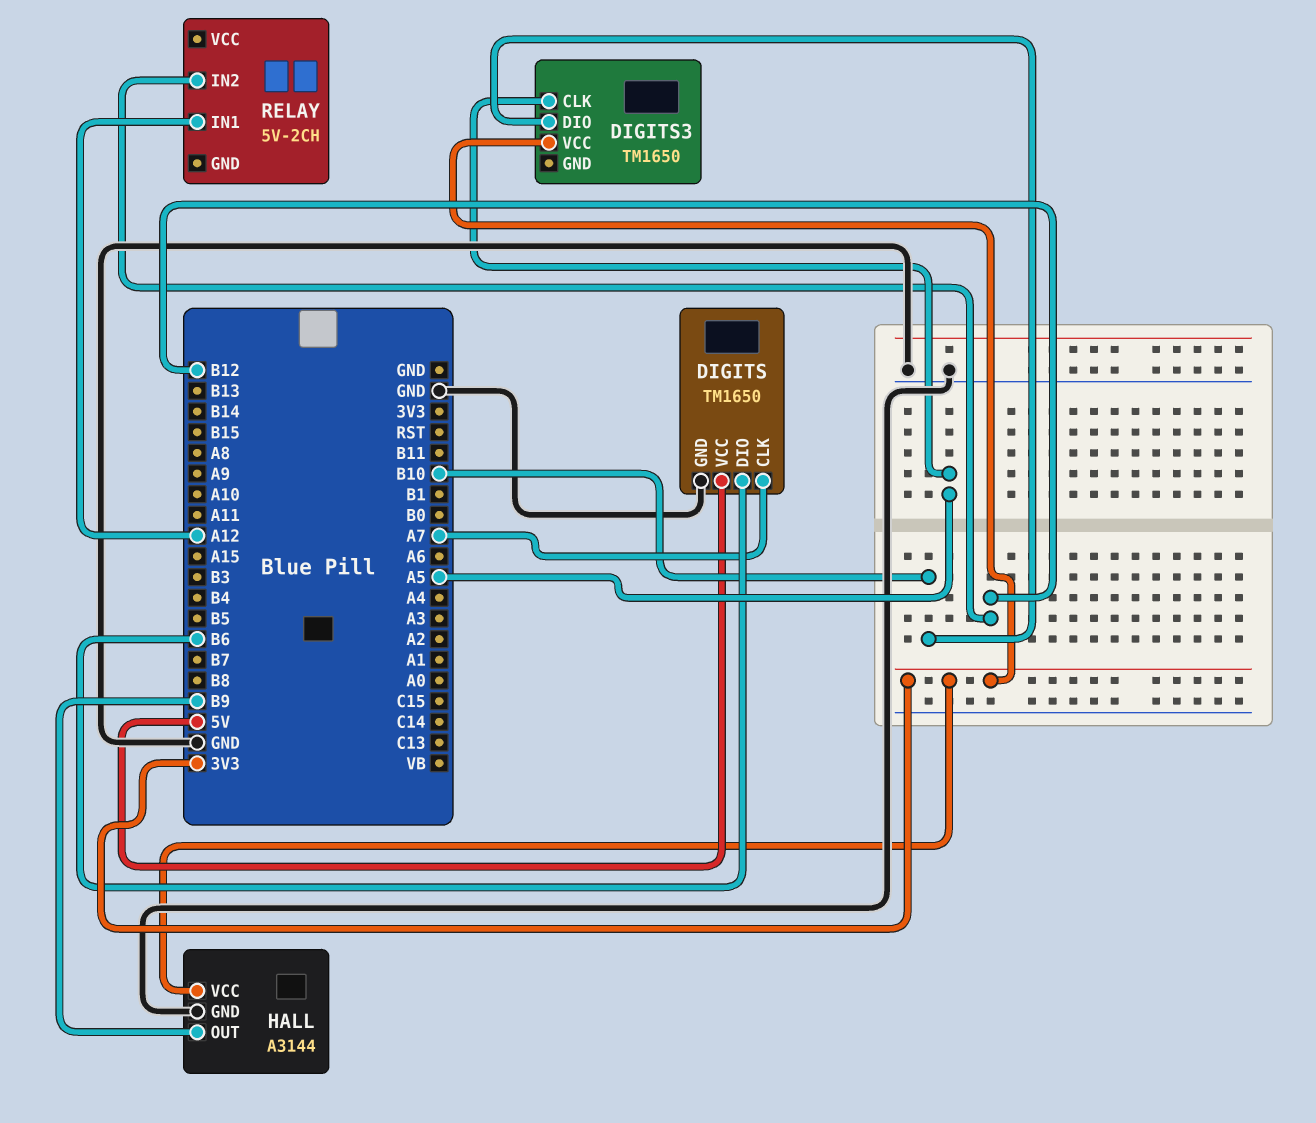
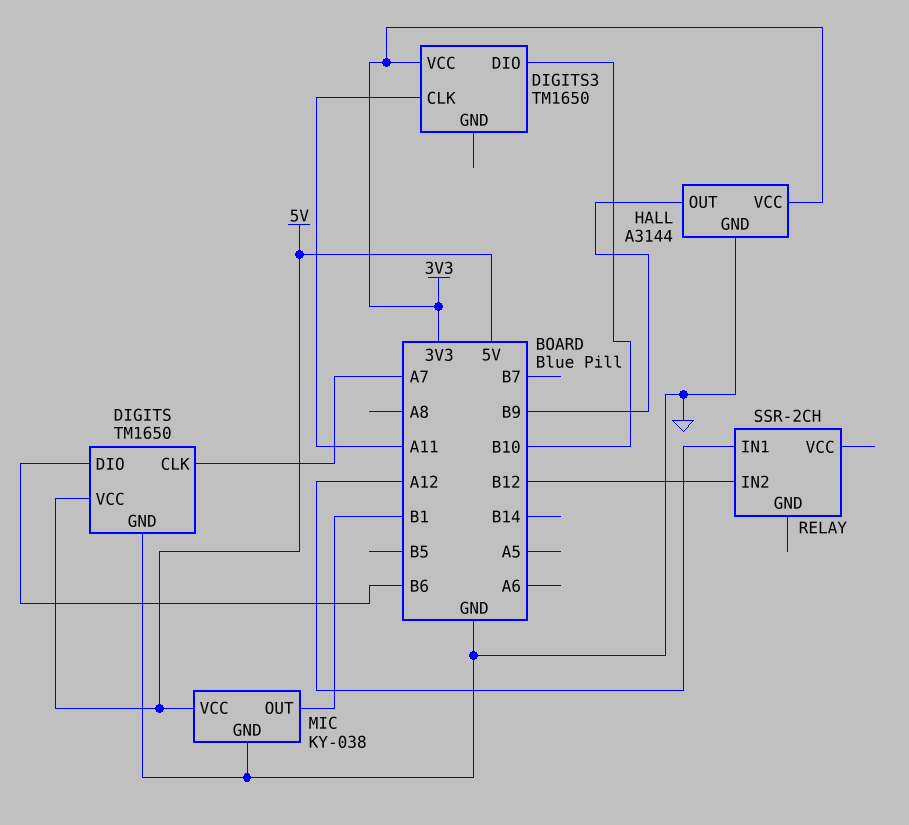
DIGITS3 pin CLK: A5 -> A11
MIC: none -> KY-038
MIC pin GND: none -> GND
MIC pin OUT: none -> B1
MIC pin VCC: none -> 5V
RELAY: 5V-2CH -> SSR-2CH

